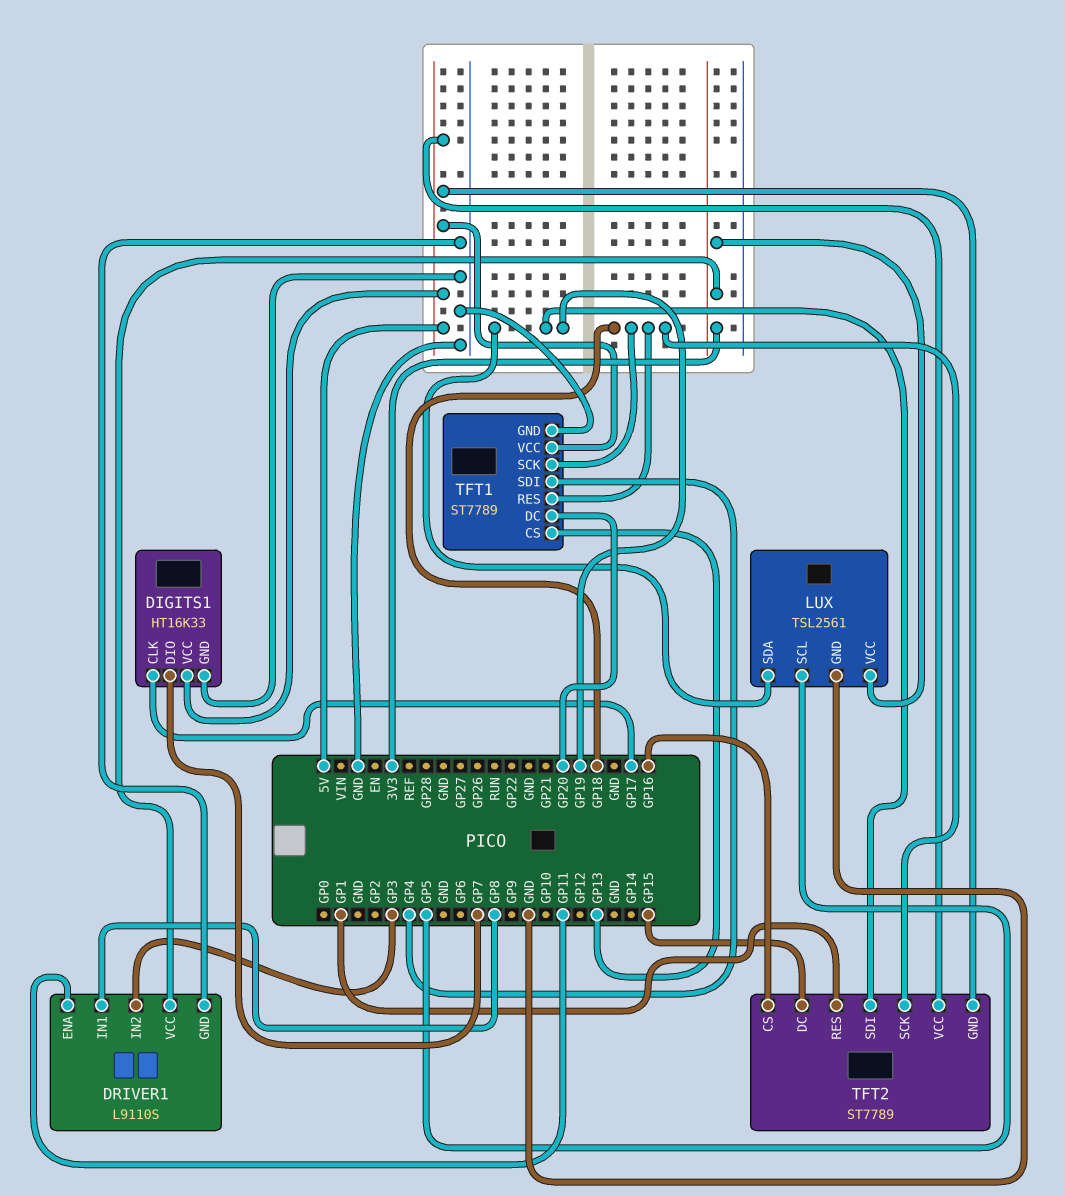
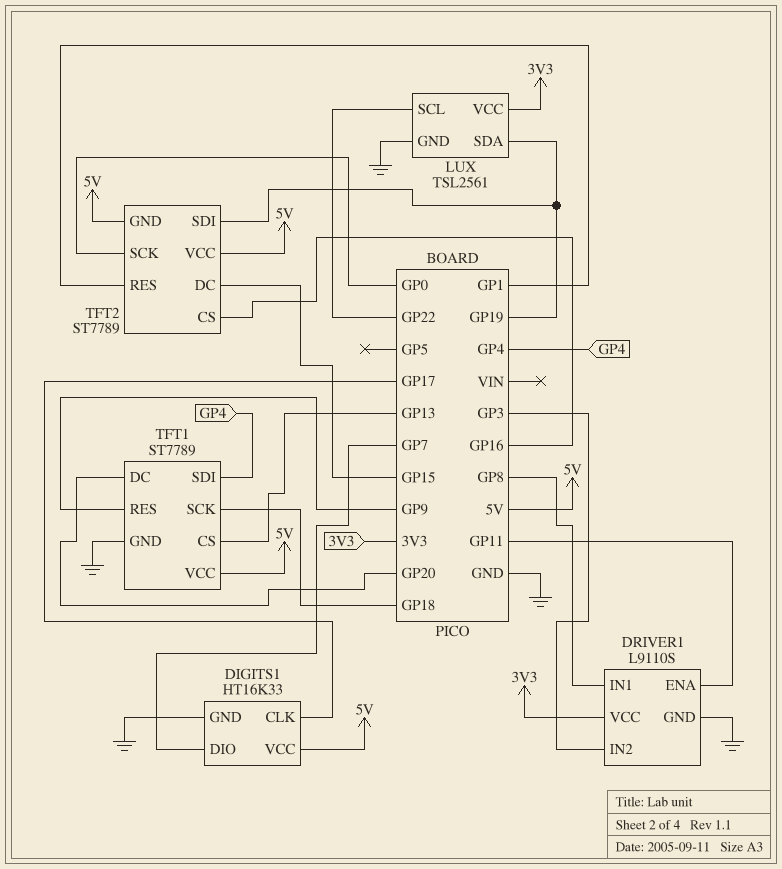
LUX pin SCL: GP5 -> GP22
TFT1 pin RES: GP18 -> GP9
TFT2 pin SCK: GP18 -> GP0

